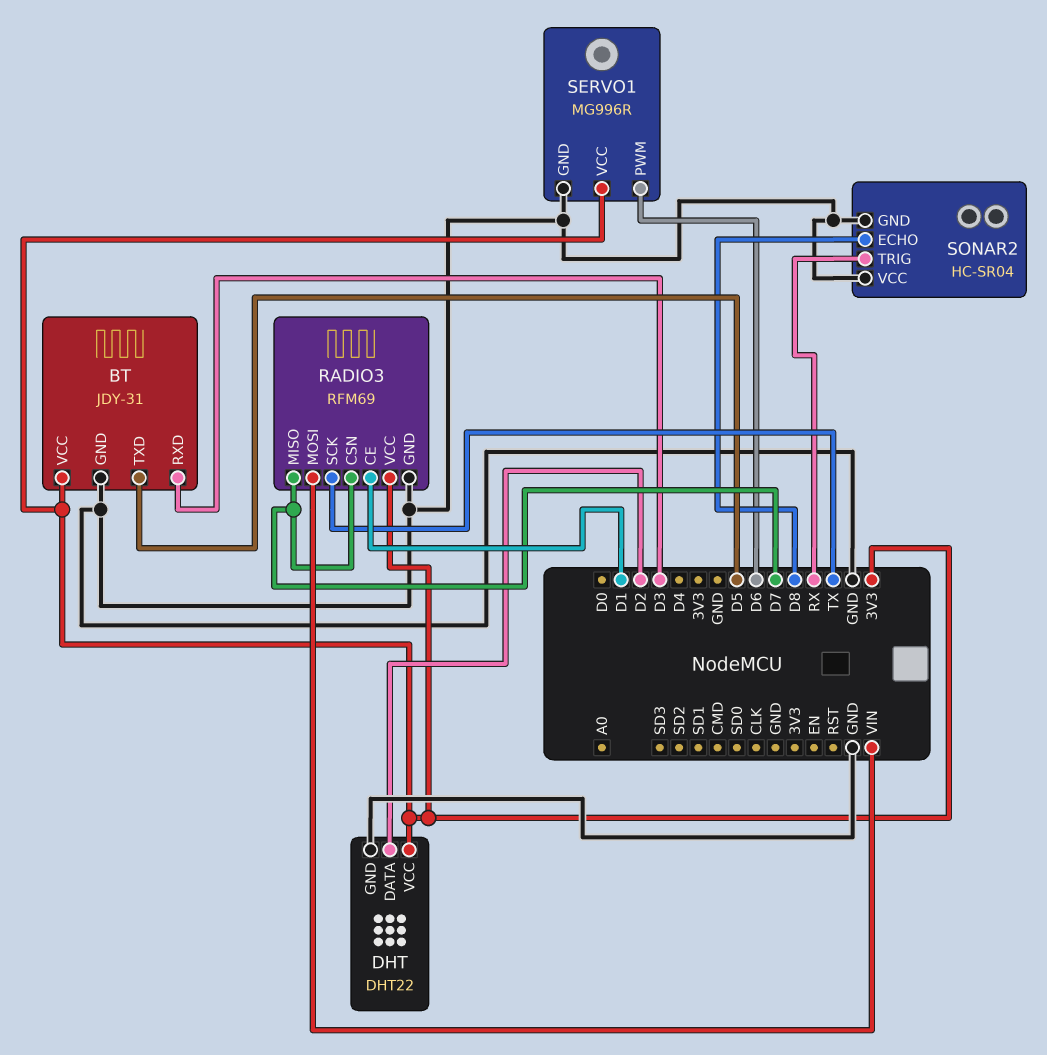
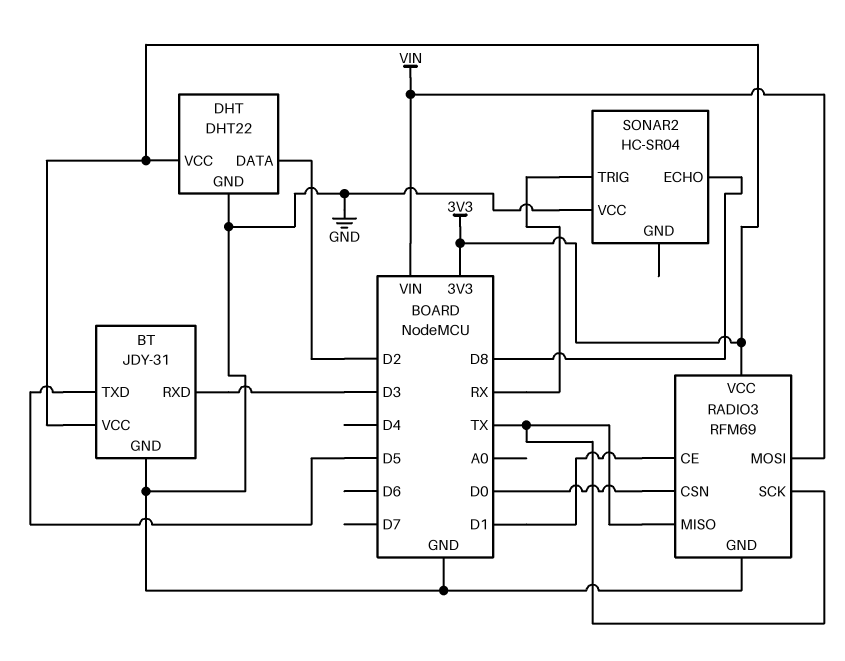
RADIO3 pin CSN: D7 -> D0
RADIO3 pin MISO: D7 -> TX
SERVO1: MG996R -> none
SERVO1 pin GND: GND -> none
SERVO1 pin PWM: D6 -> none
SERVO1 pin VCC: 3V3 -> none
SONAR2 pin GND: GND -> none

